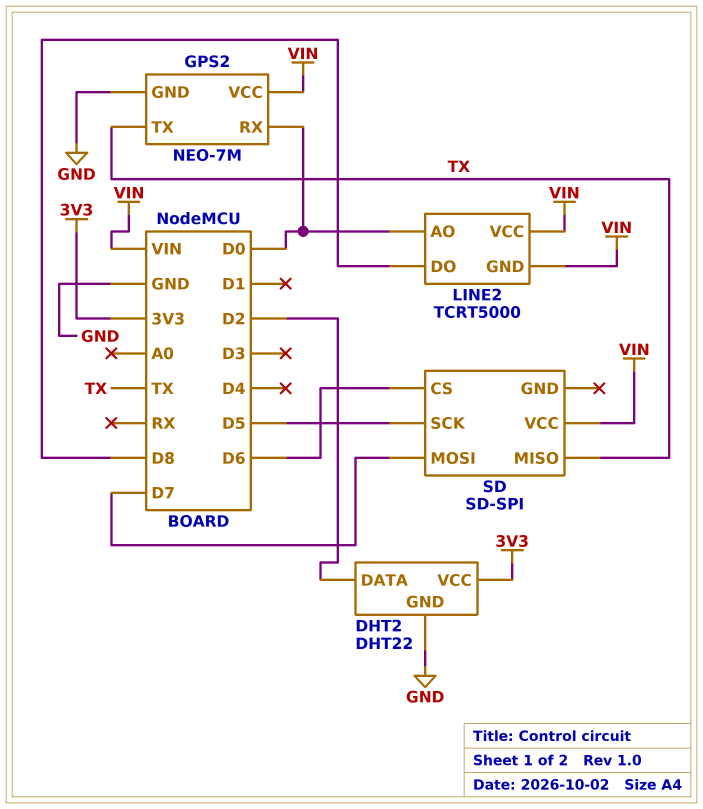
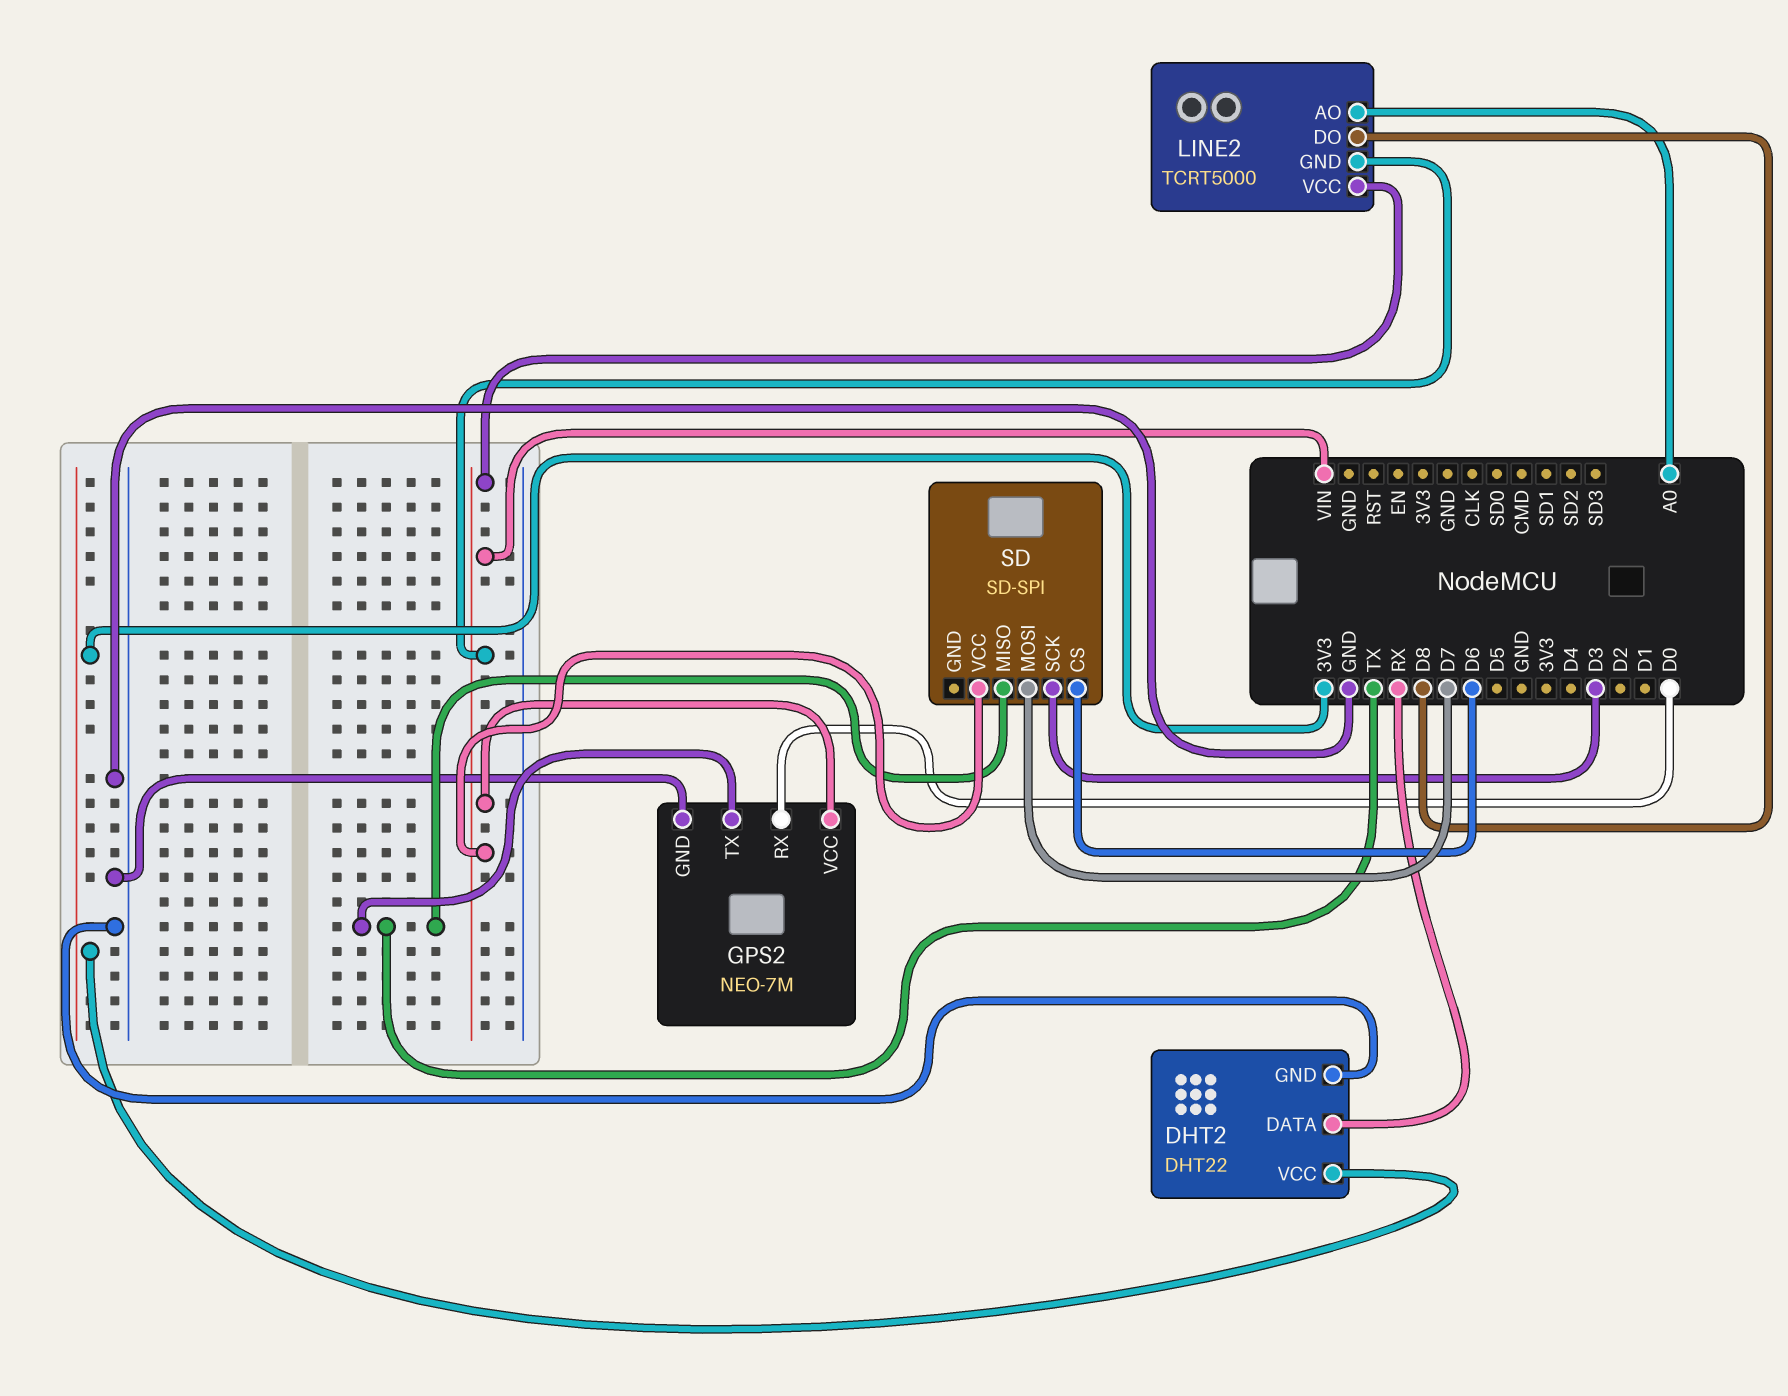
DHT2 pin DATA: D2 -> RX
LINE2 pin AO: D0 -> A0
SD pin SCK: D5 -> D3

